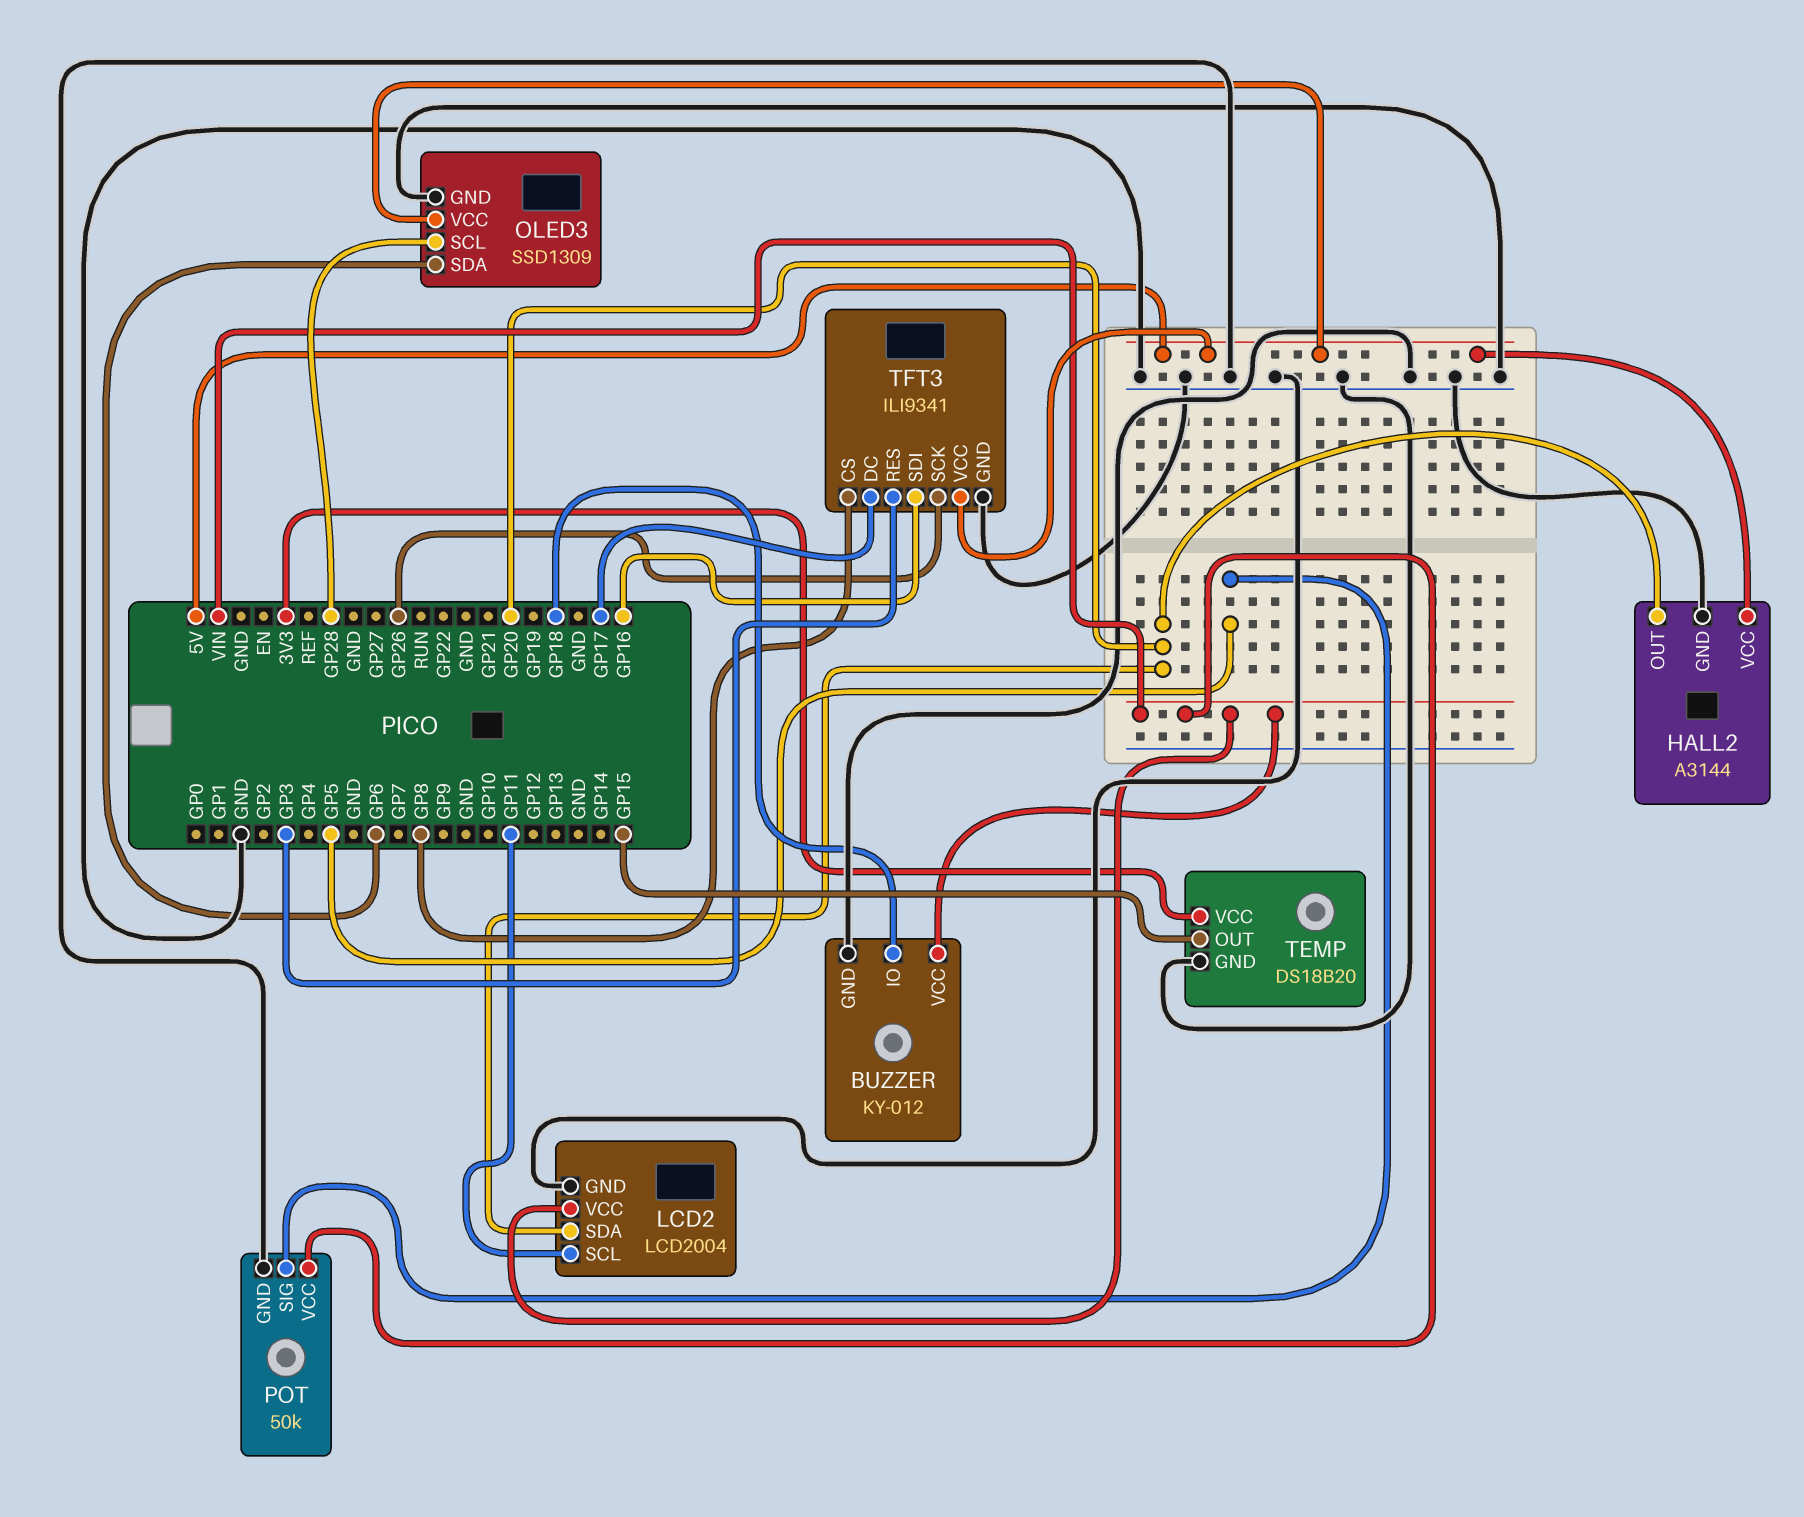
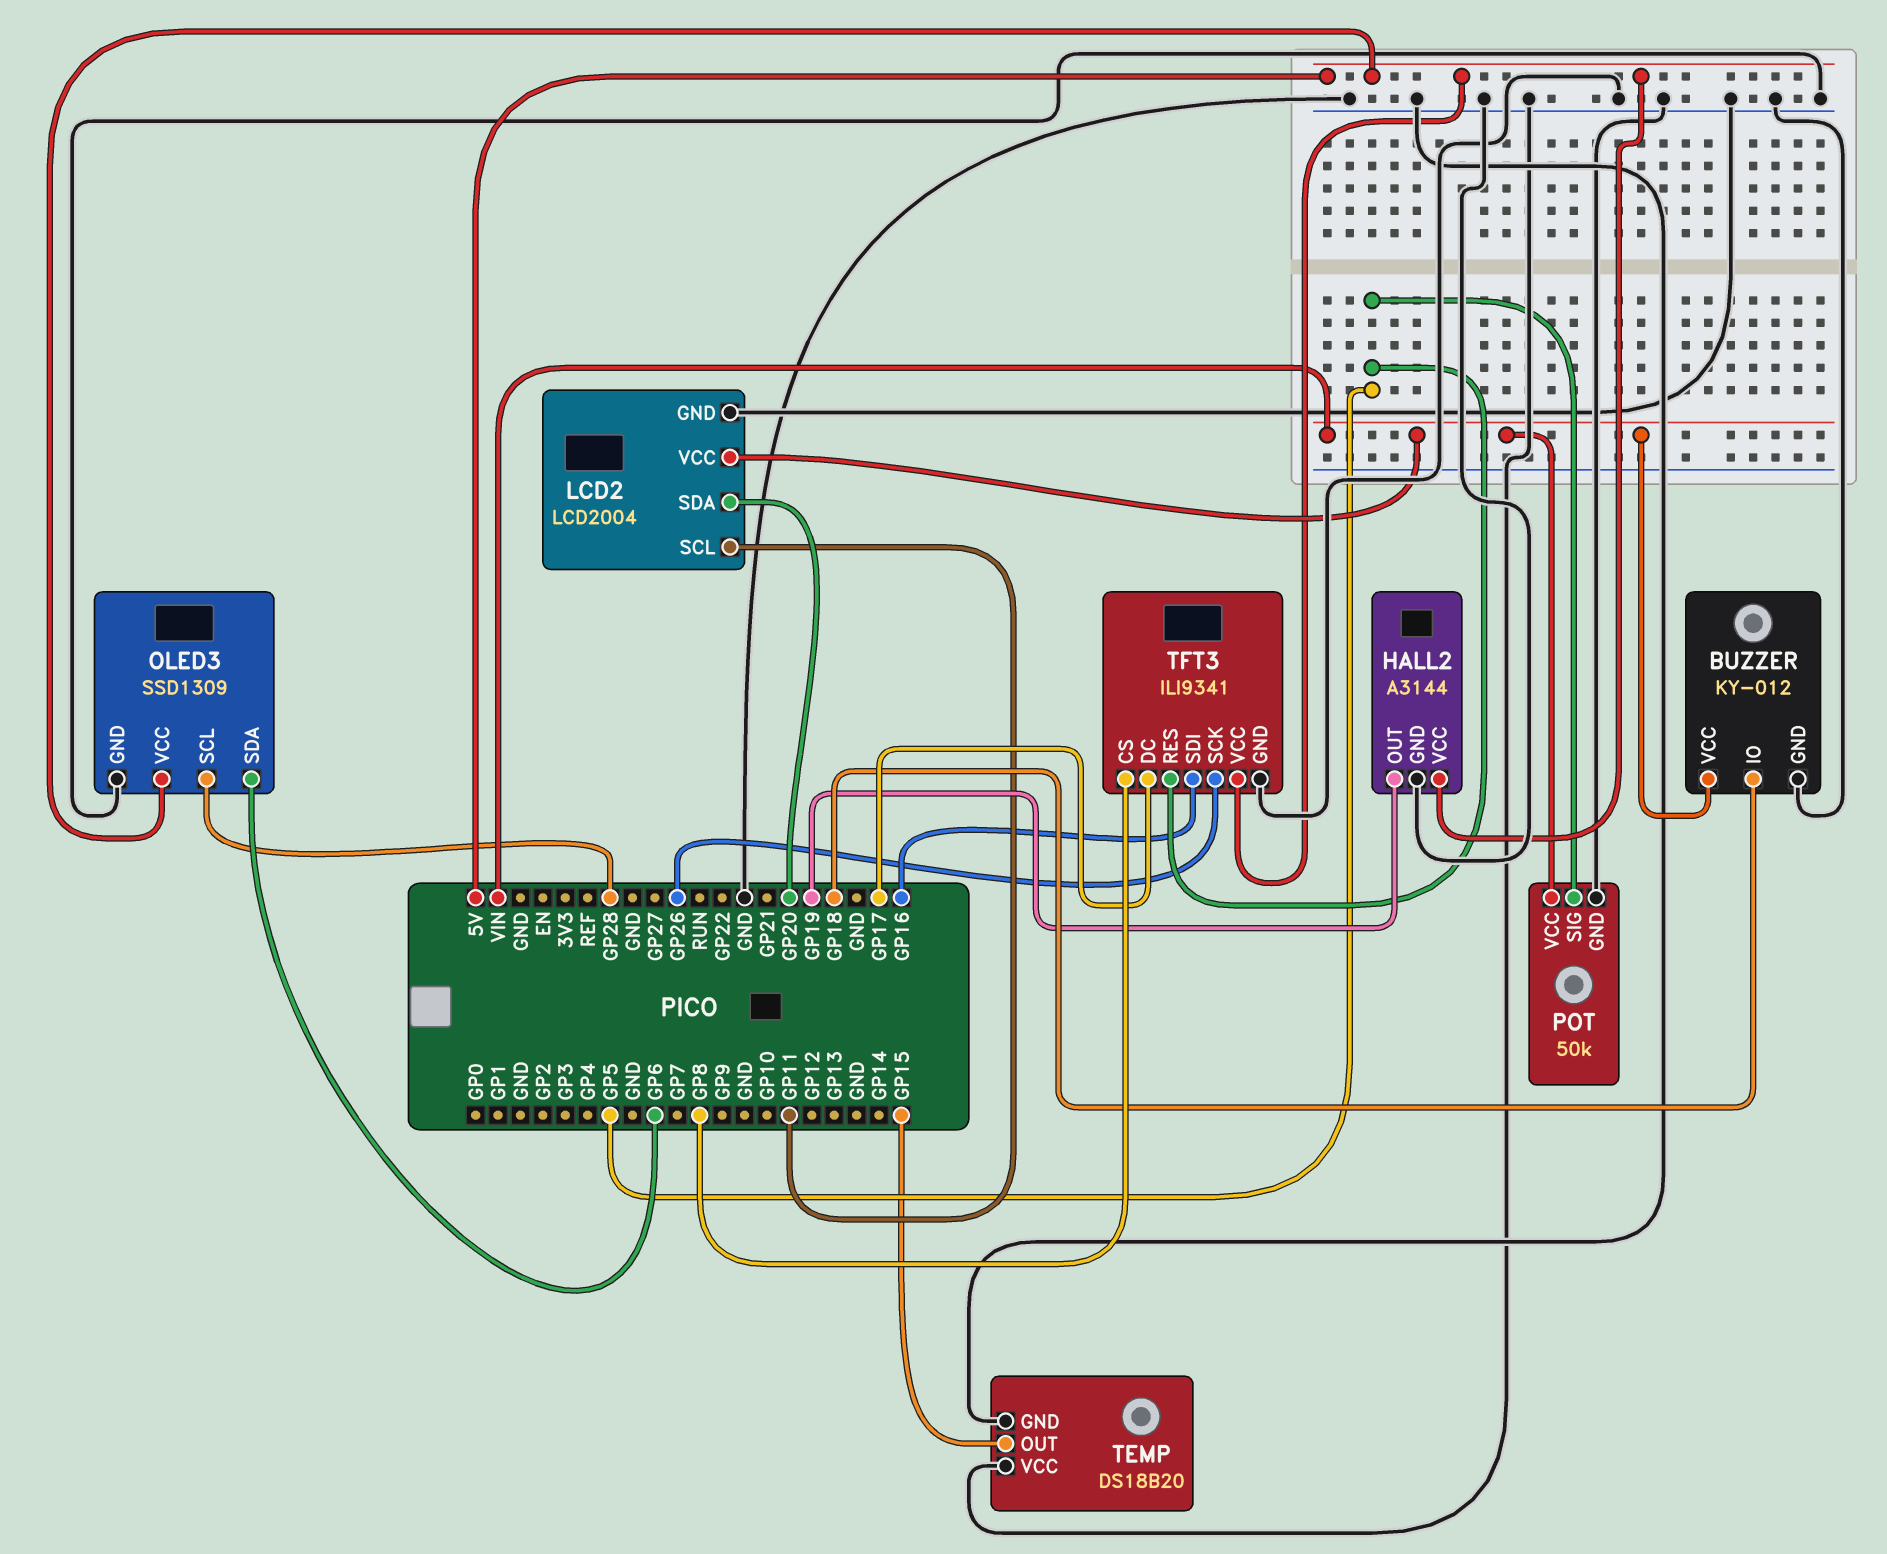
HALL2 pin OUT: GP20 -> GP19
TEMP pin VCC: 3V3 -> GND
TFT3 pin RES: GP3 -> GP5

